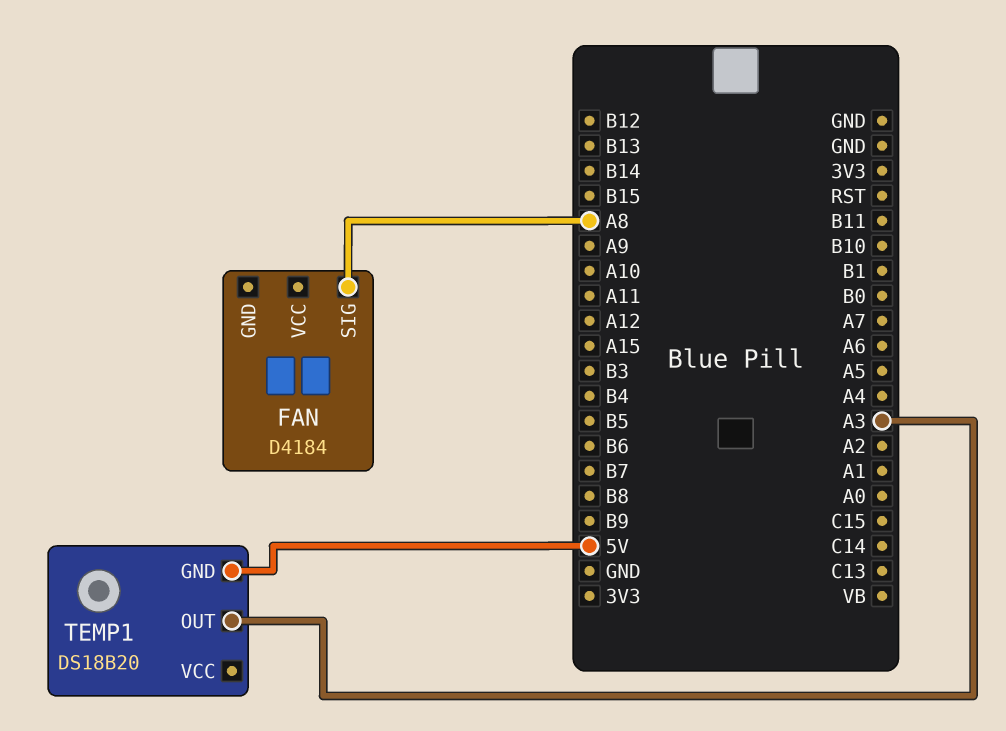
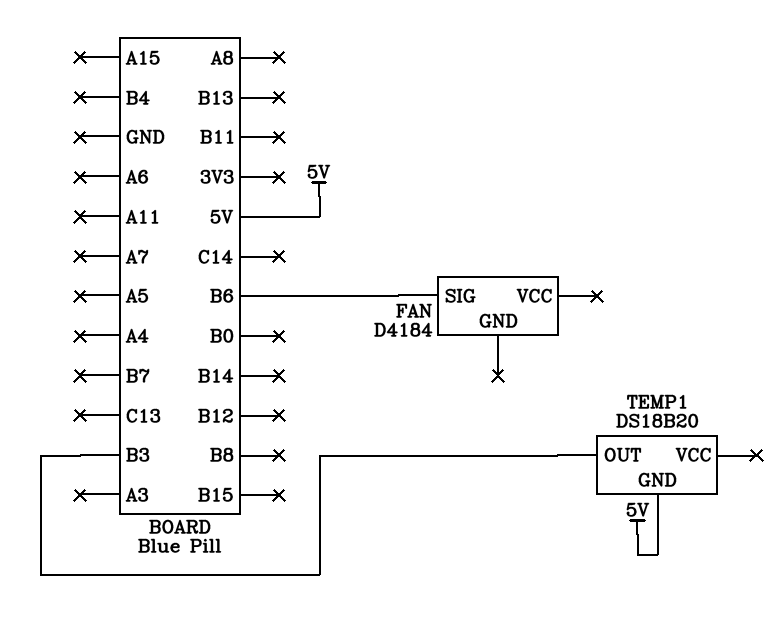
FAN pin SIG: A8 -> B6
TEMP1 pin OUT: A3 -> B3

